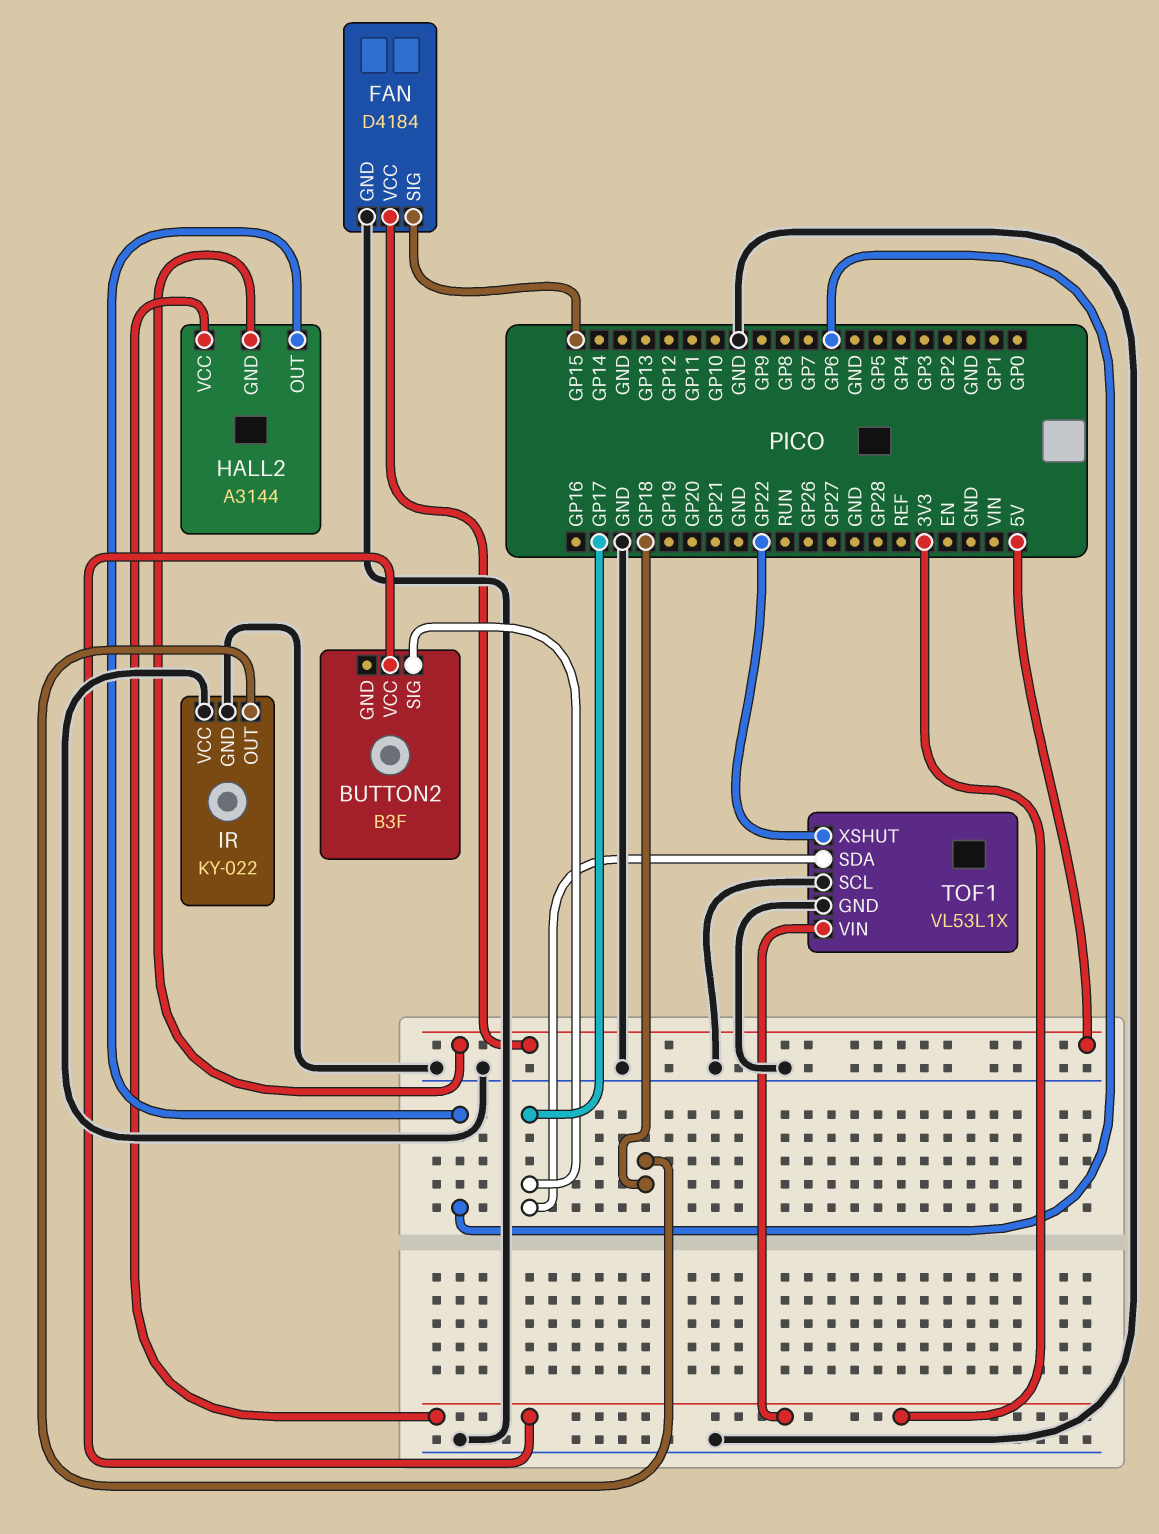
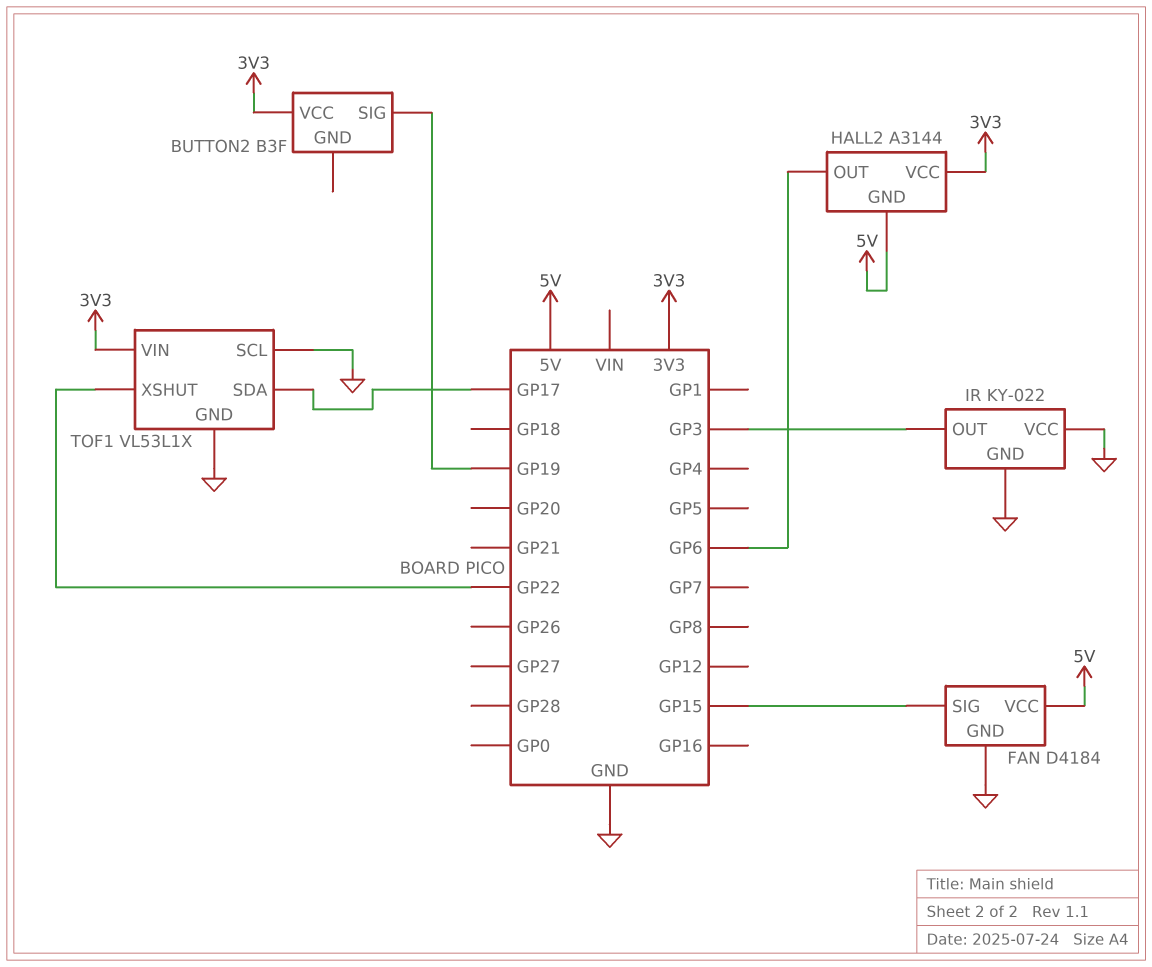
BUTTON2 pin SIG: GP17 -> GP19
IR pin OUT: GP18 -> GP3

